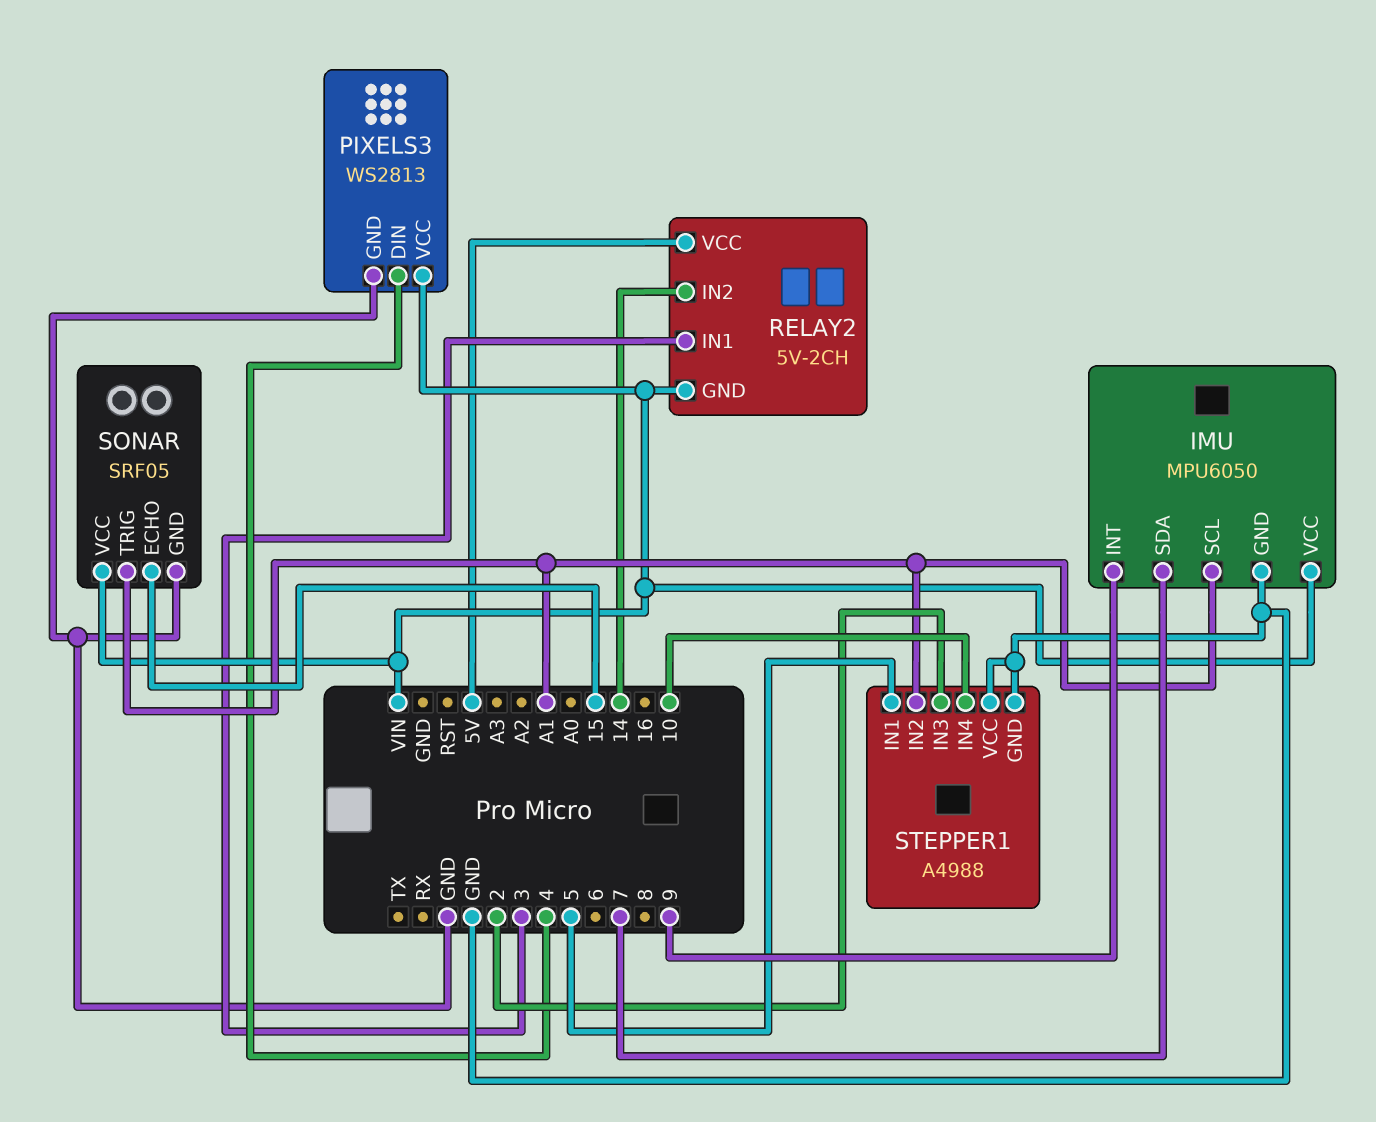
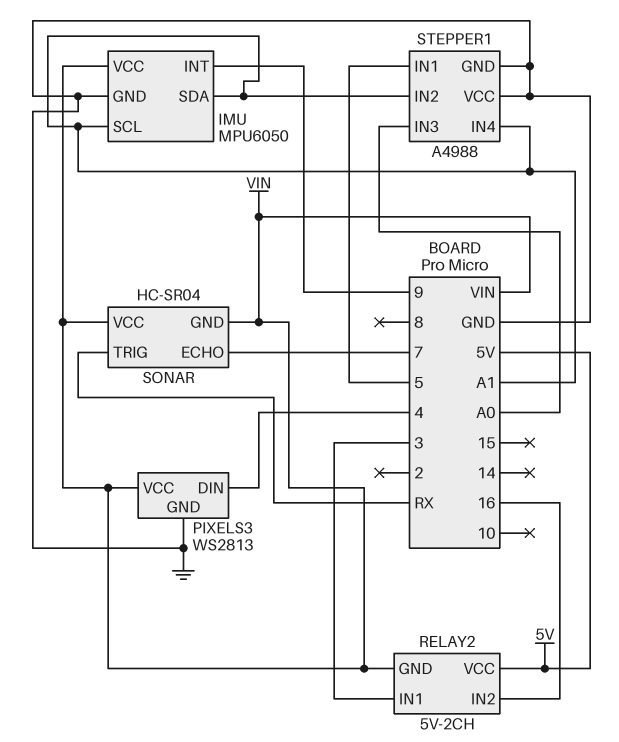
IMU pin SDA: 7 -> A1
RELAY2 pin IN2: 14 -> 16
SONAR: SRF05 -> HC-SR04
SONAR pin ECHO: 15 -> 7
SONAR pin GND: GND -> VIN
SONAR pin TRIG: A1 -> RX
STEPPER1 pin IN3: 2 -> A0
STEPPER1 pin IN4: 10 -> A1

